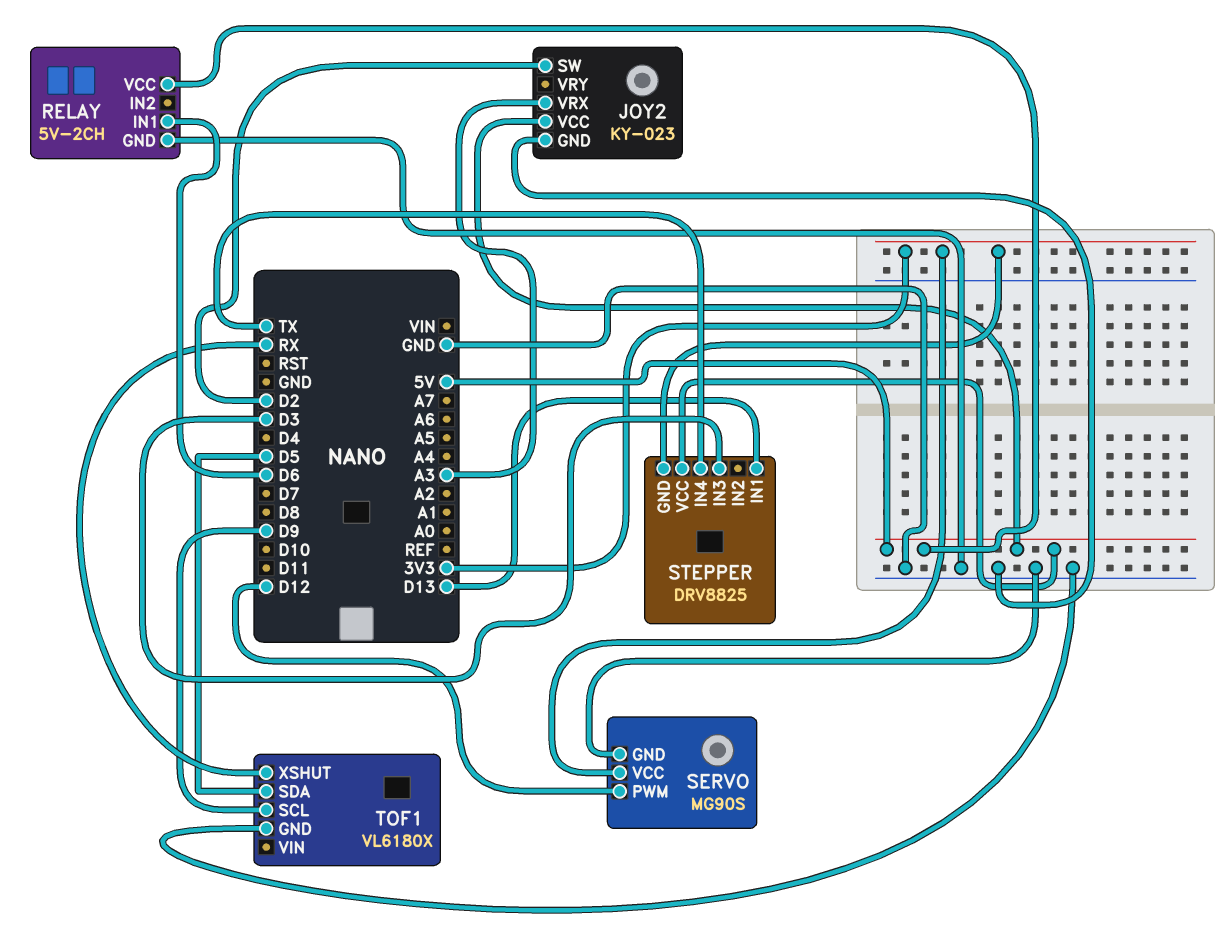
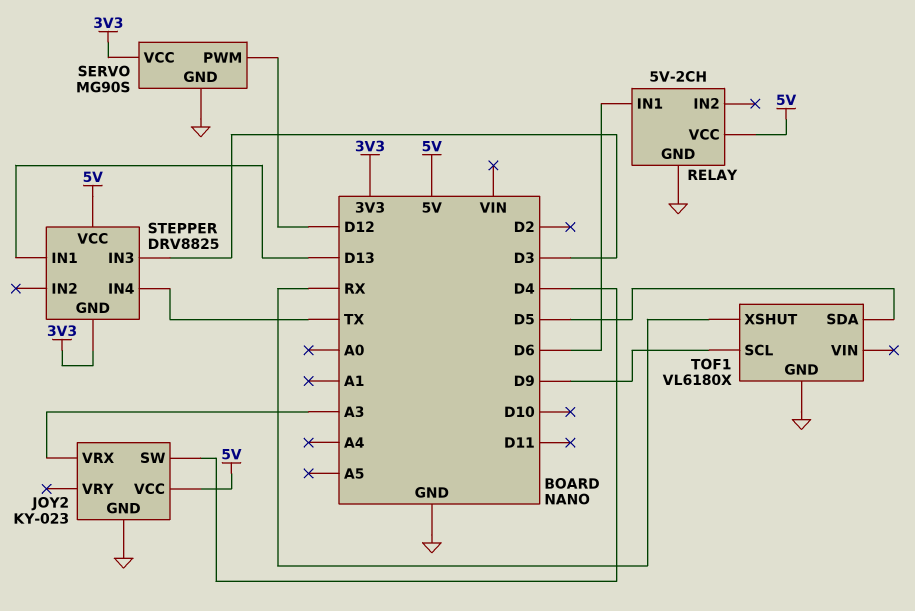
JOY2 pin SW: D2 -> D4

